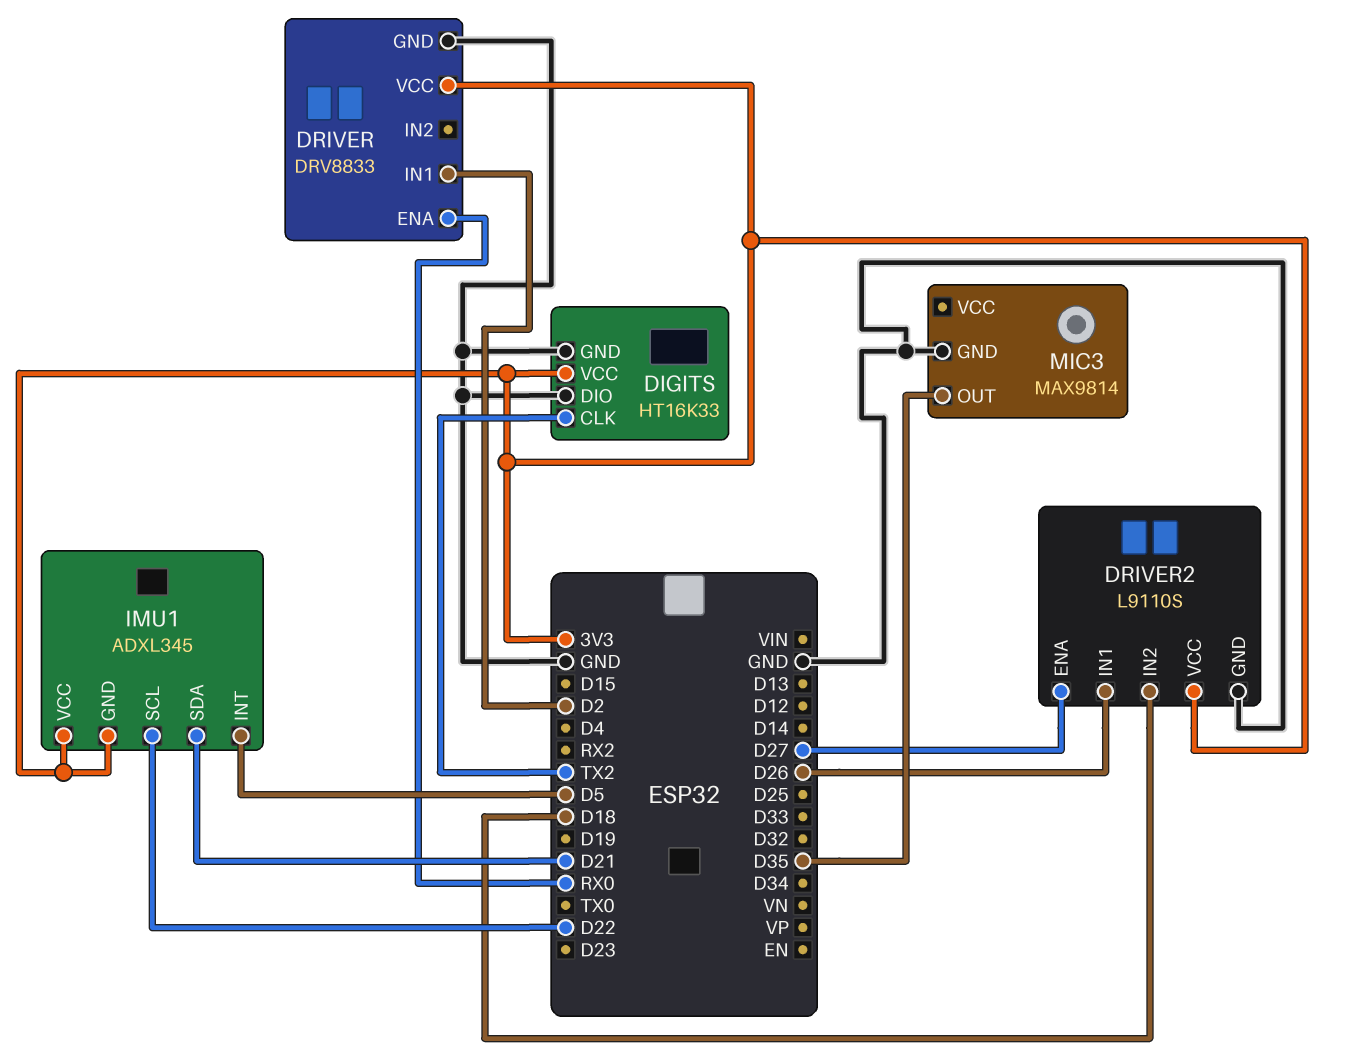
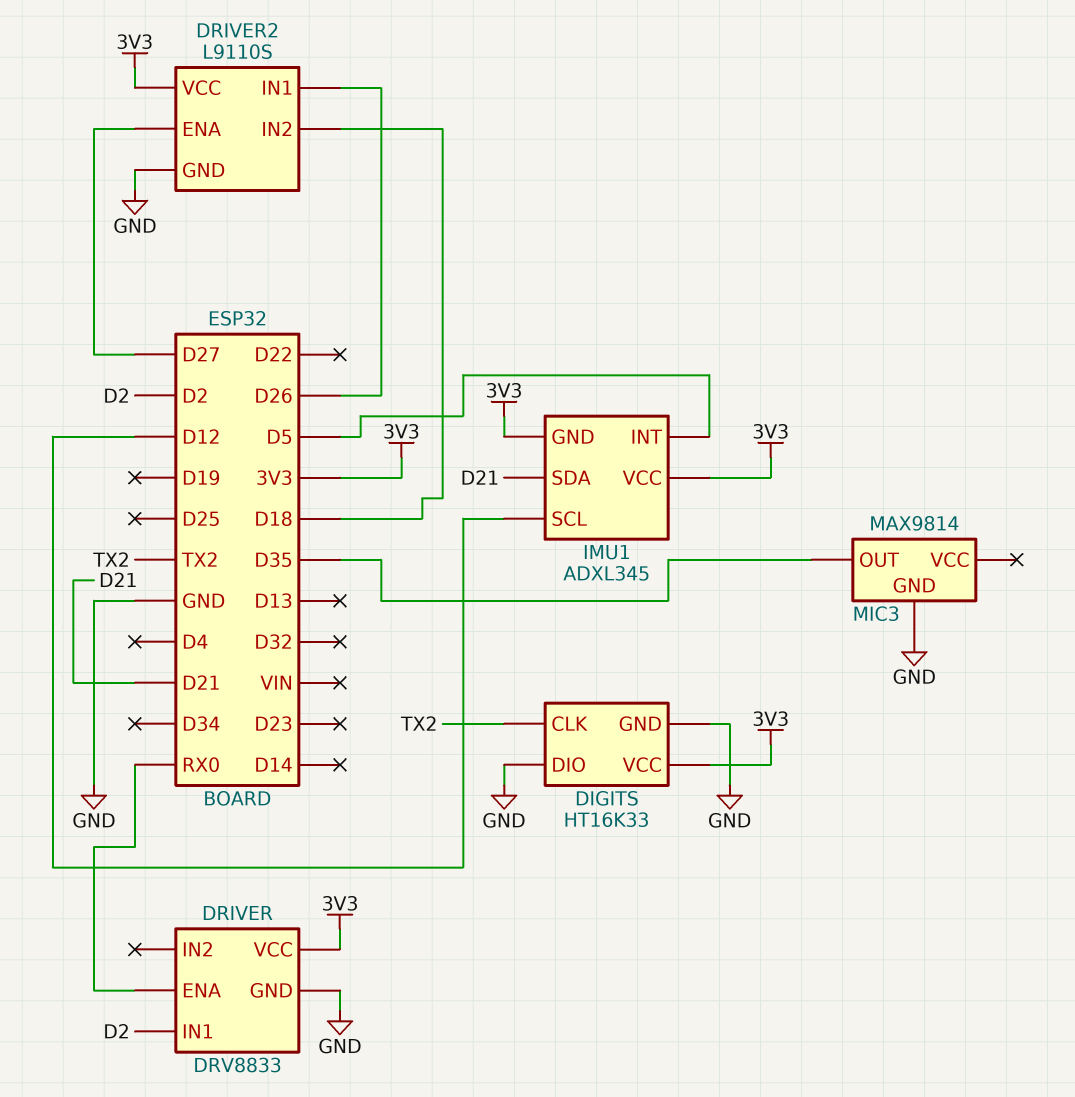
IMU1 pin SCL: D22 -> D12

